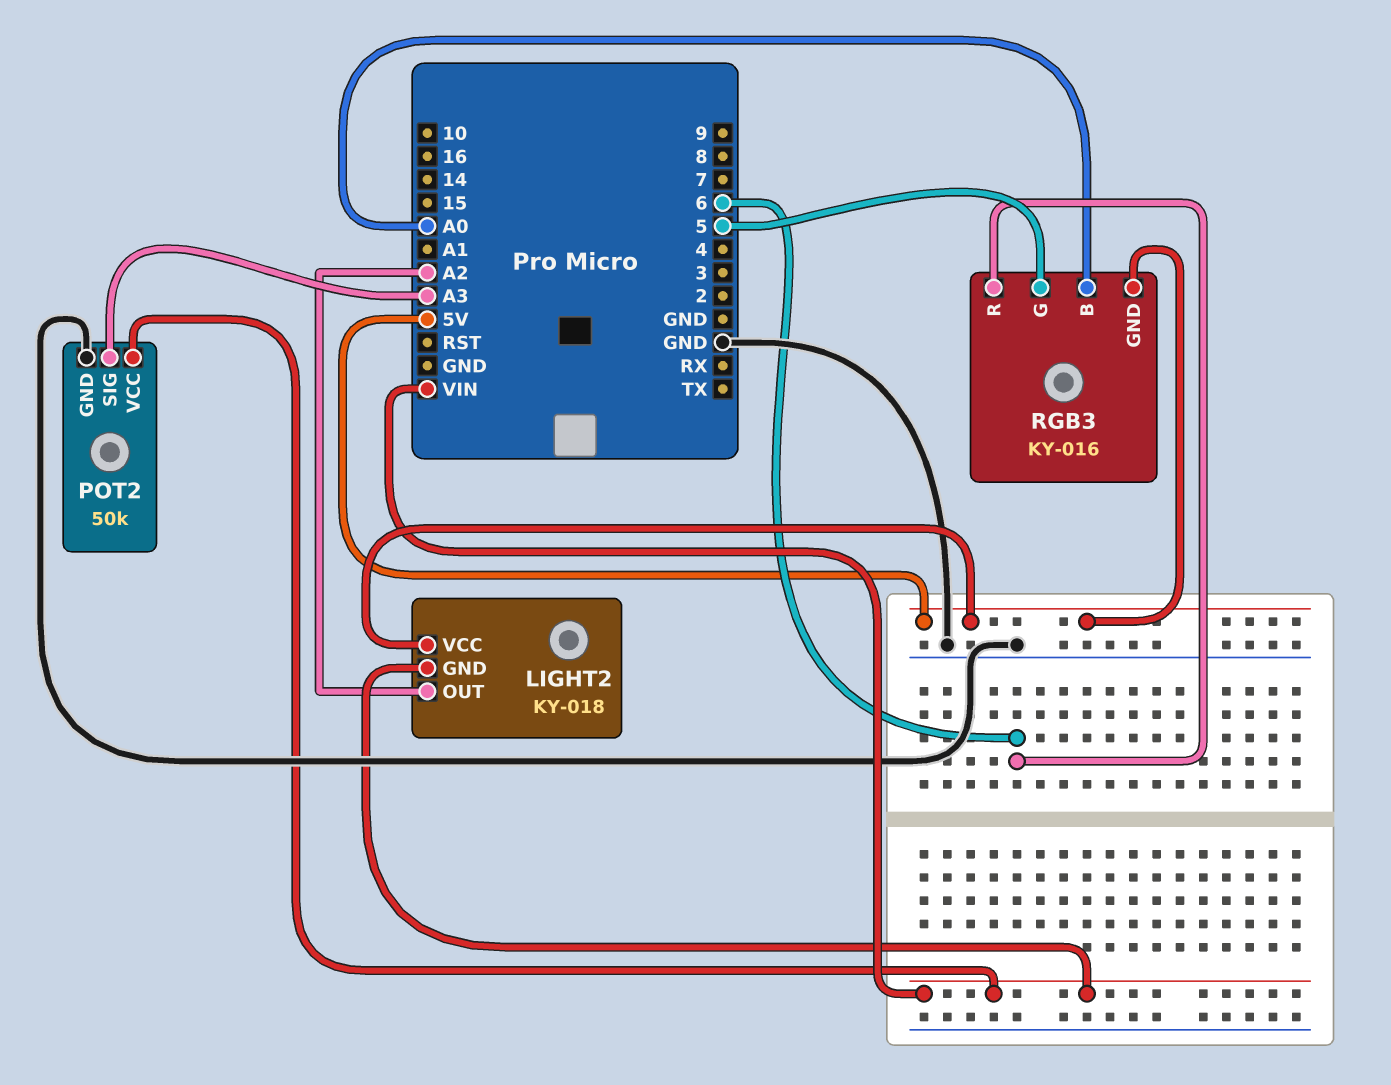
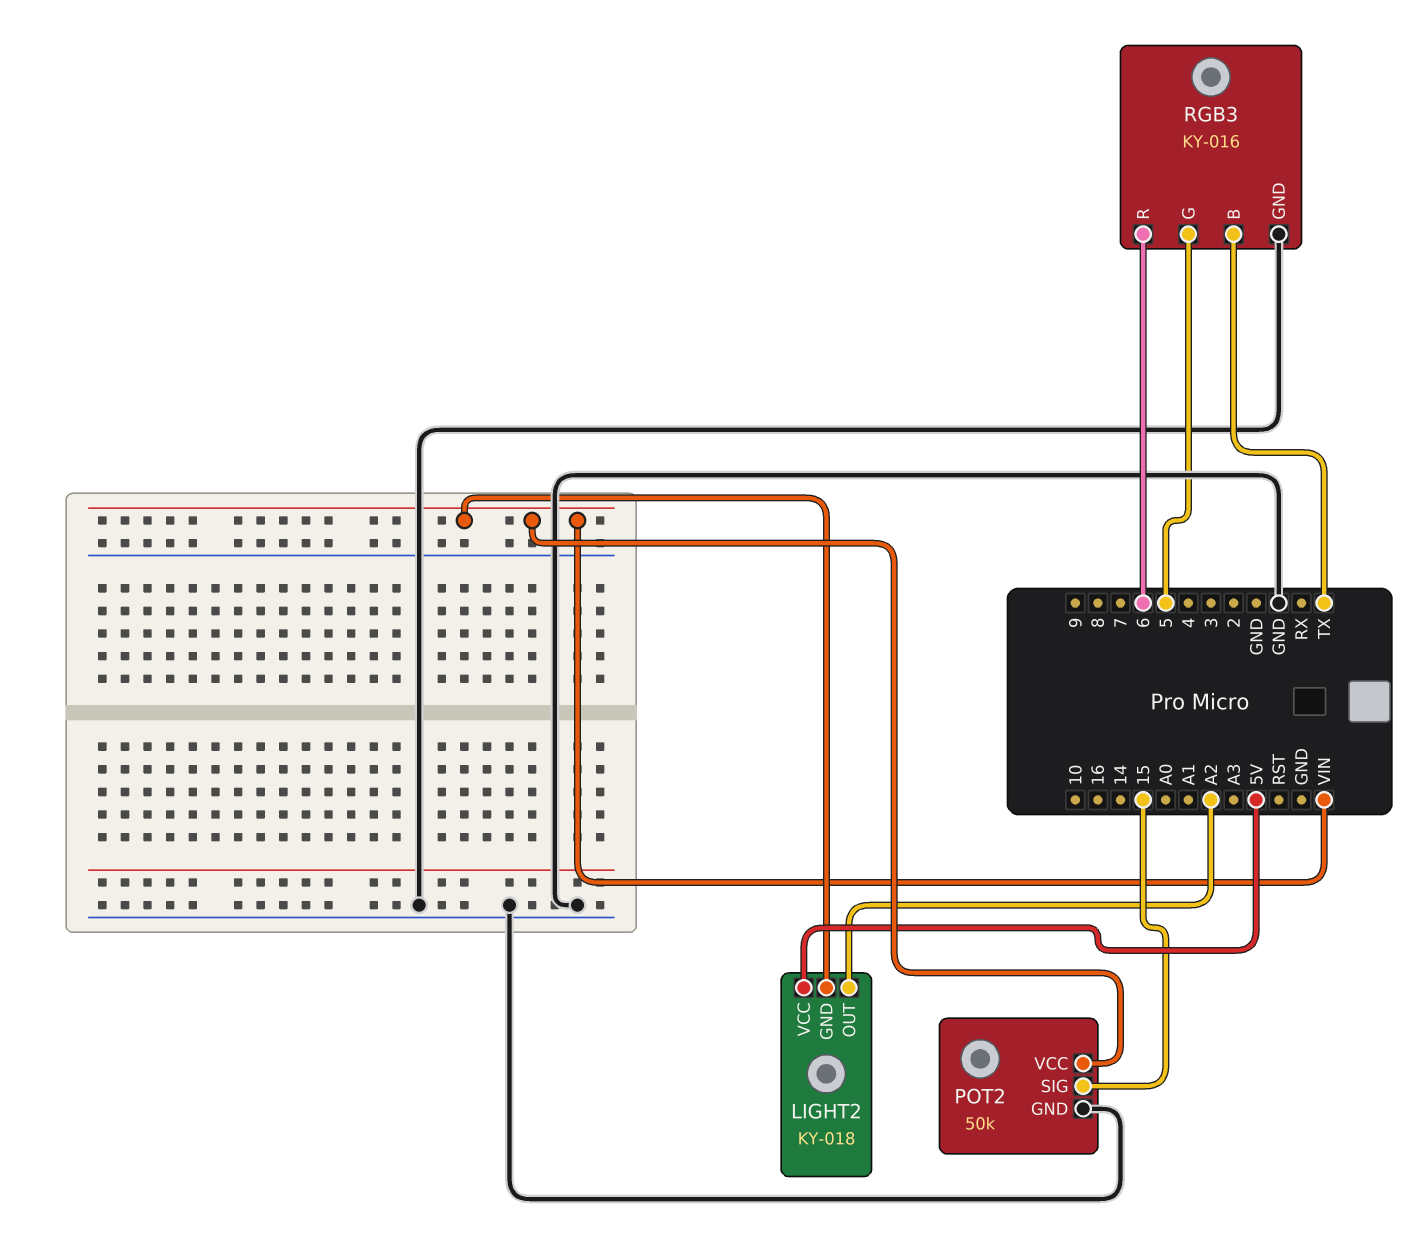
POT2 pin SIG: A3 -> 15
RGB3 pin B: A0 -> TX
RGB3 pin GND: 5V -> GND

